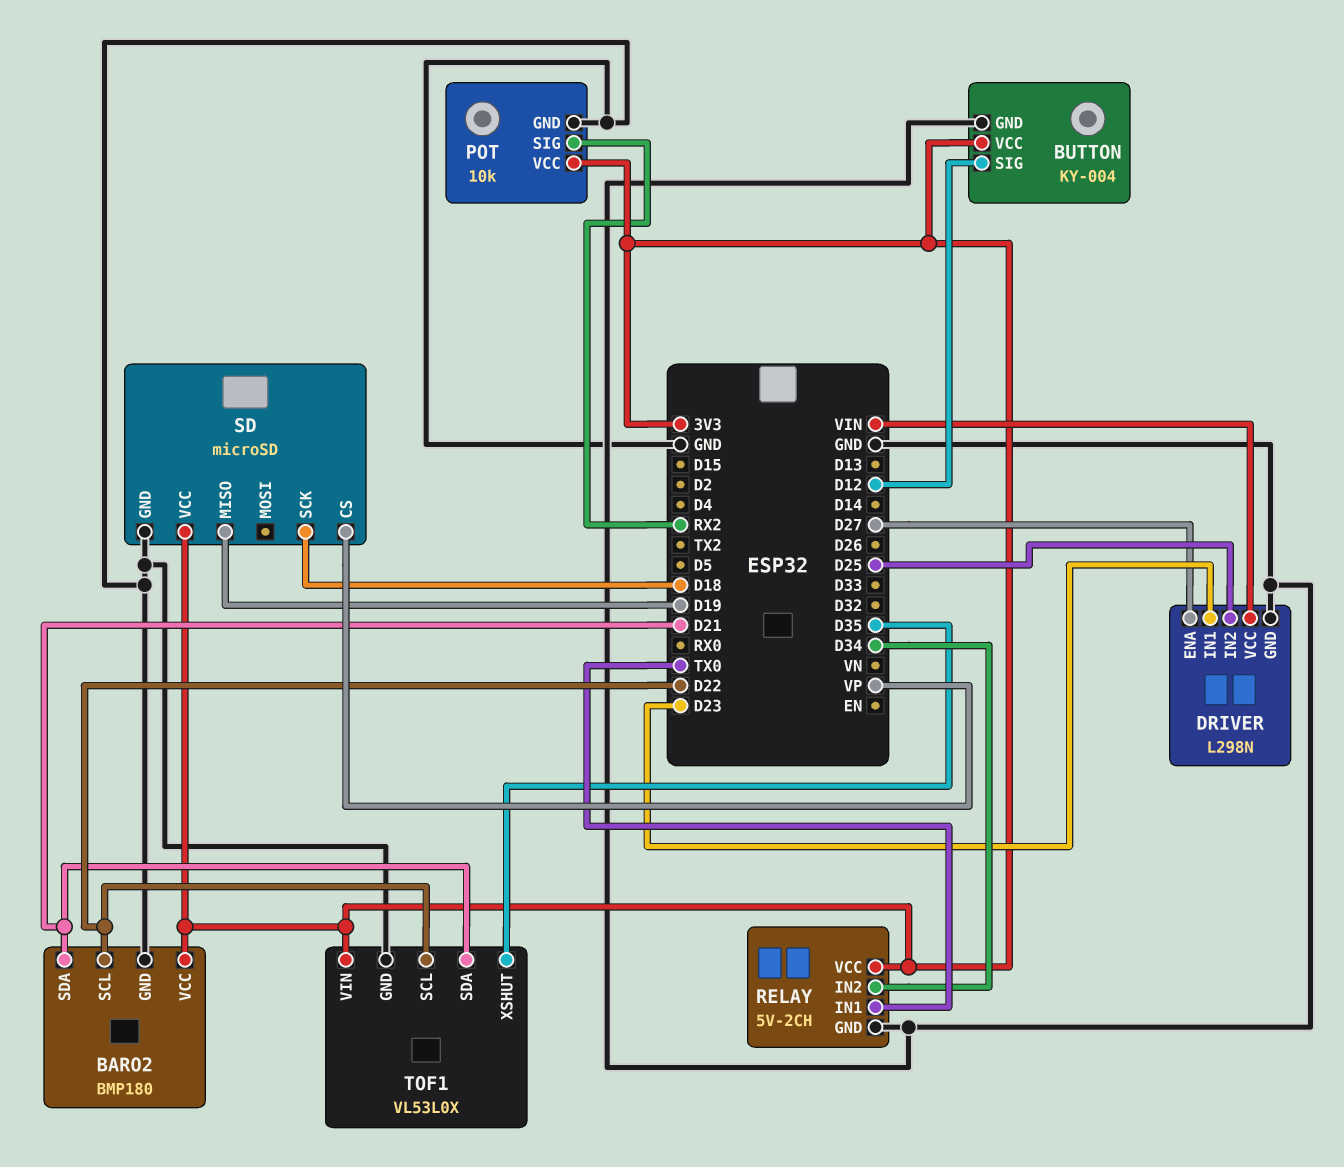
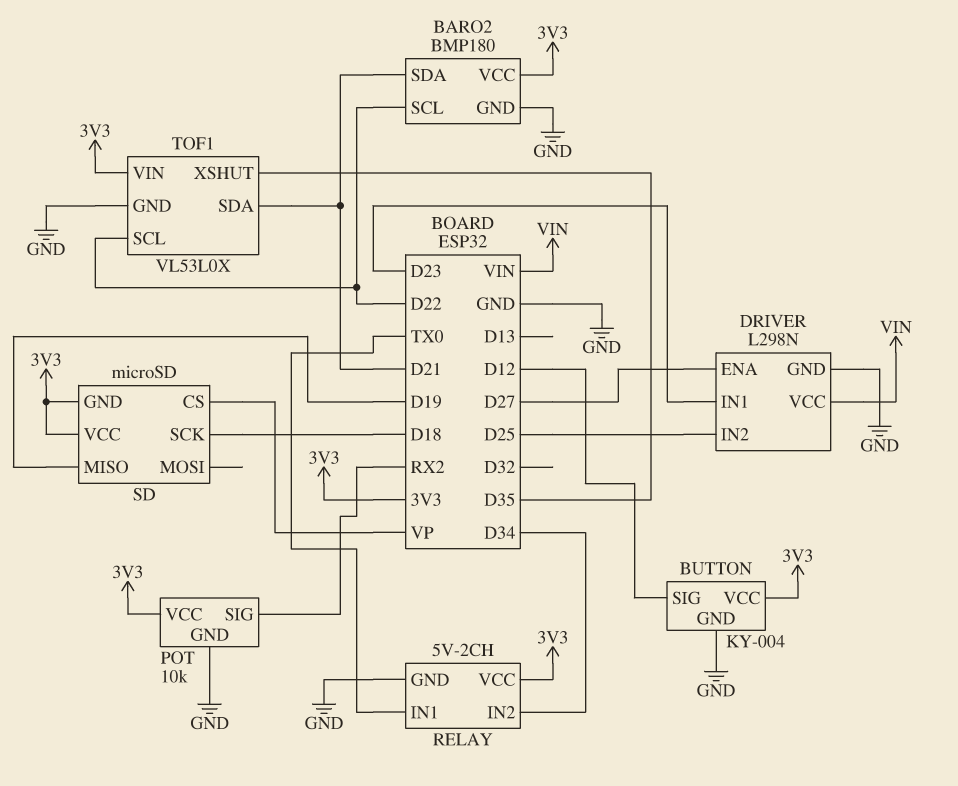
SD pin GND: GND -> 3V3

